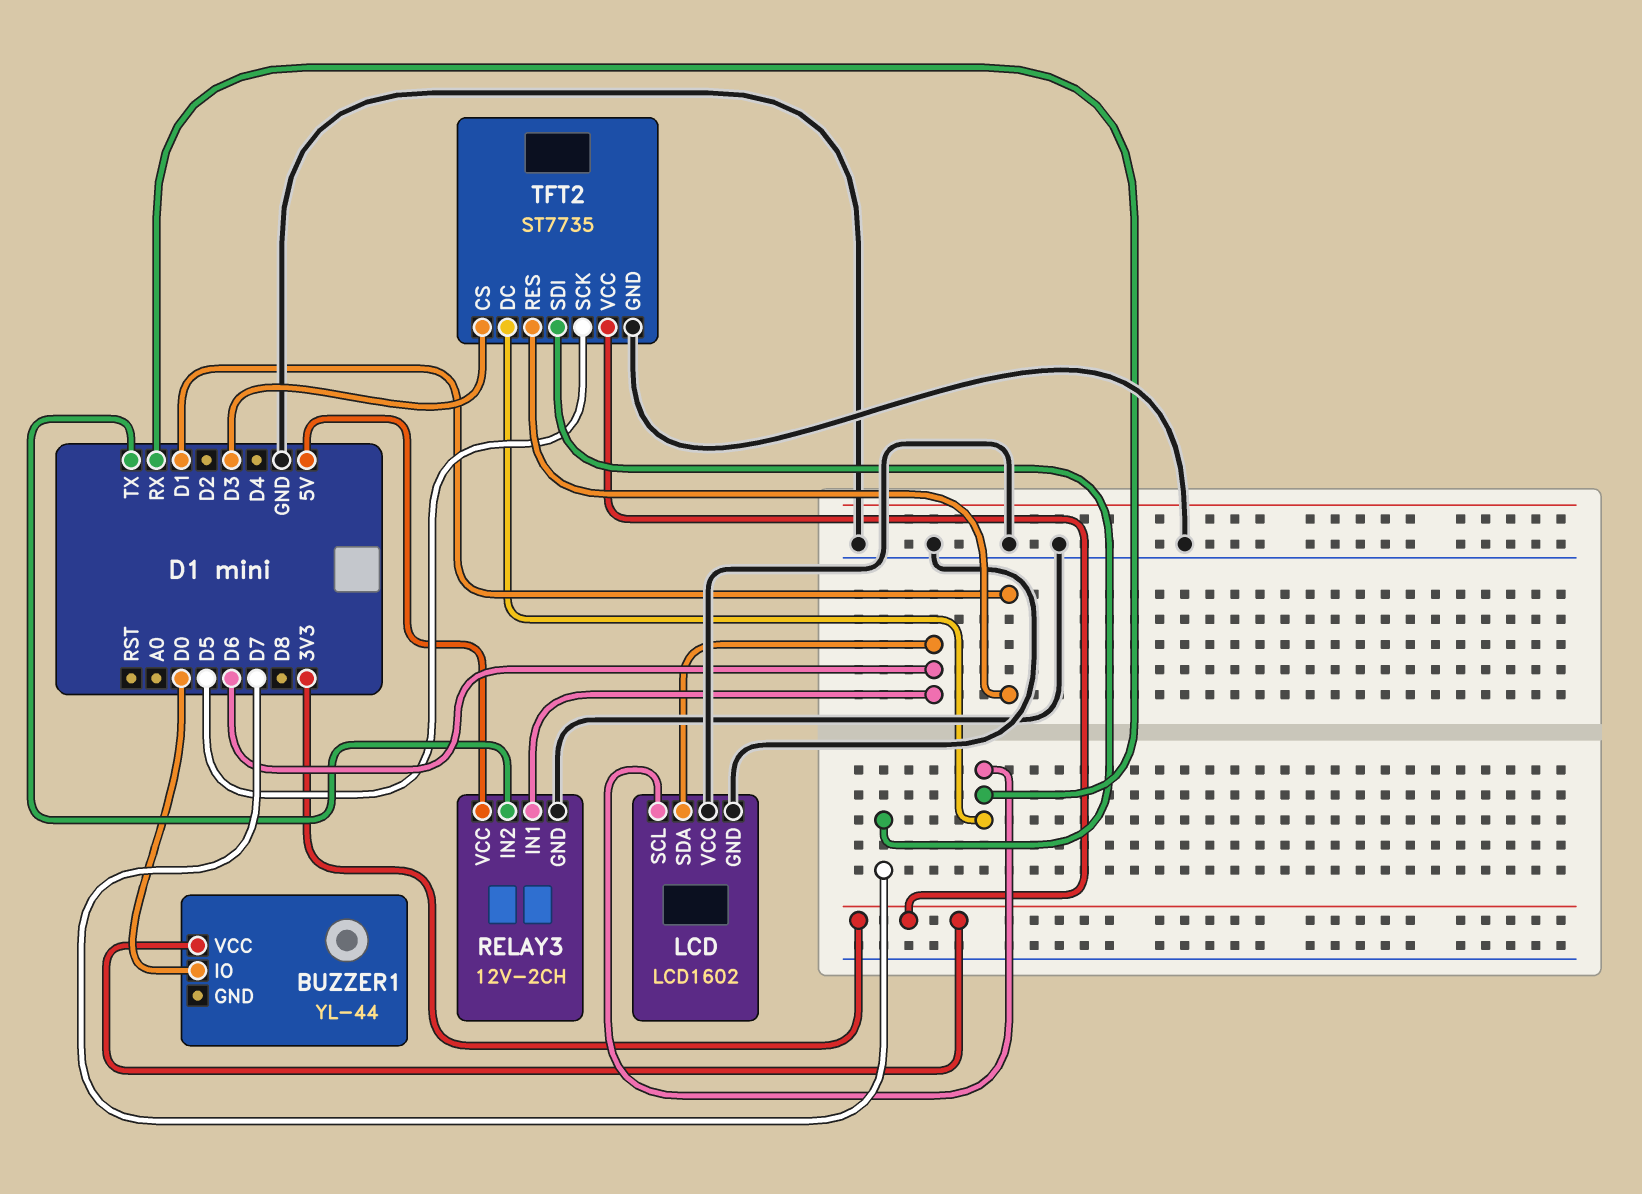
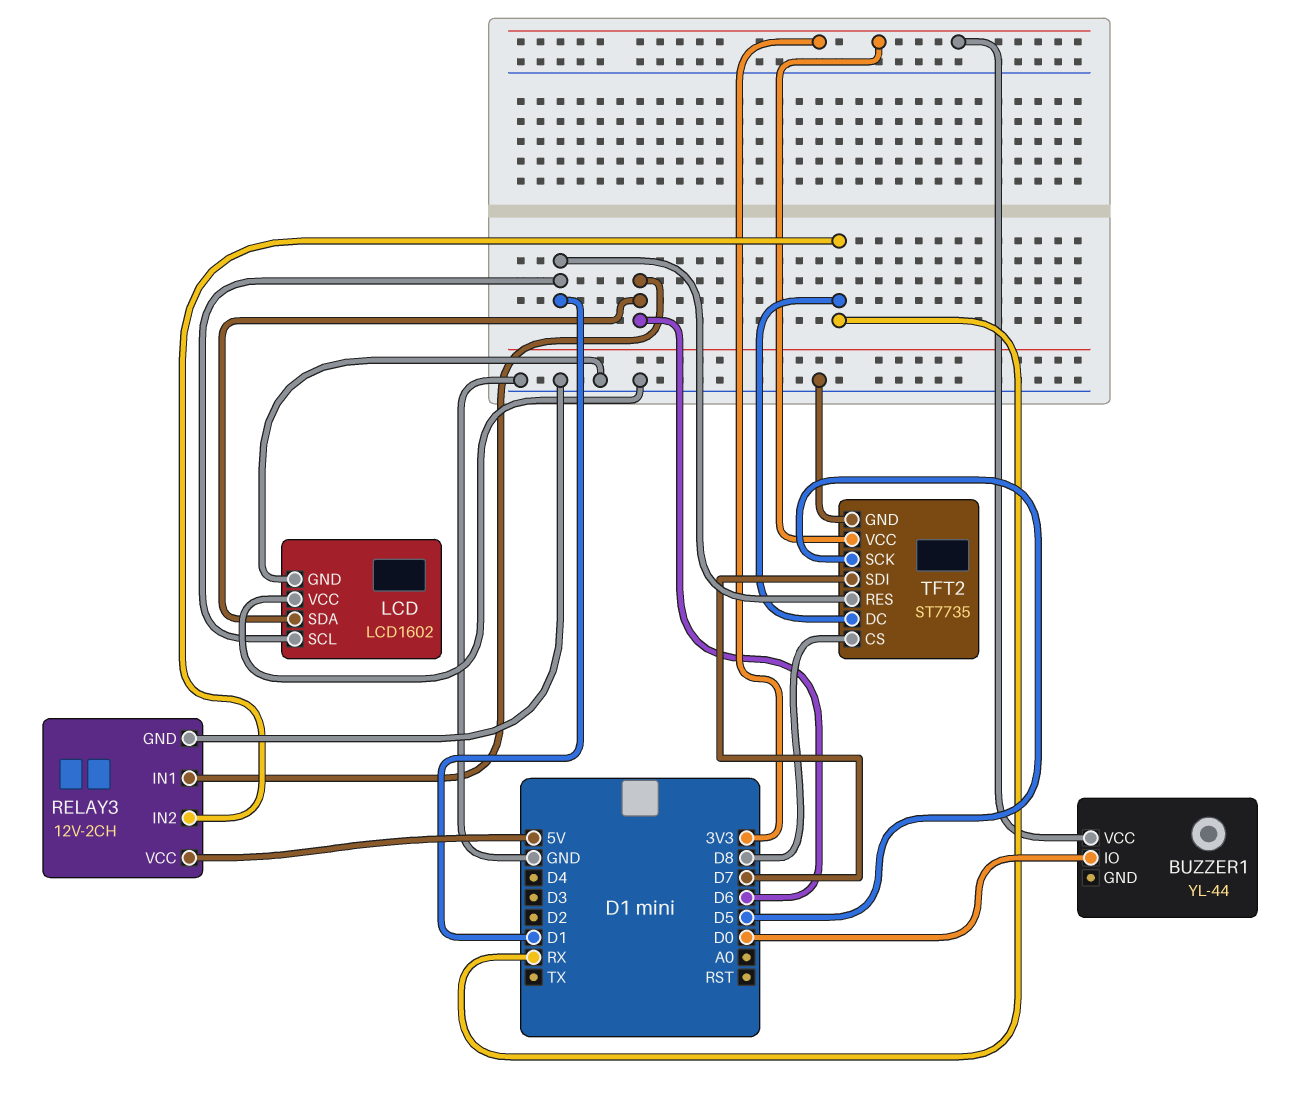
LCD pin SCL: RX -> D1
RELAY3 pin IN2: TX -> RX
TFT2 pin CS: D3 -> D8

